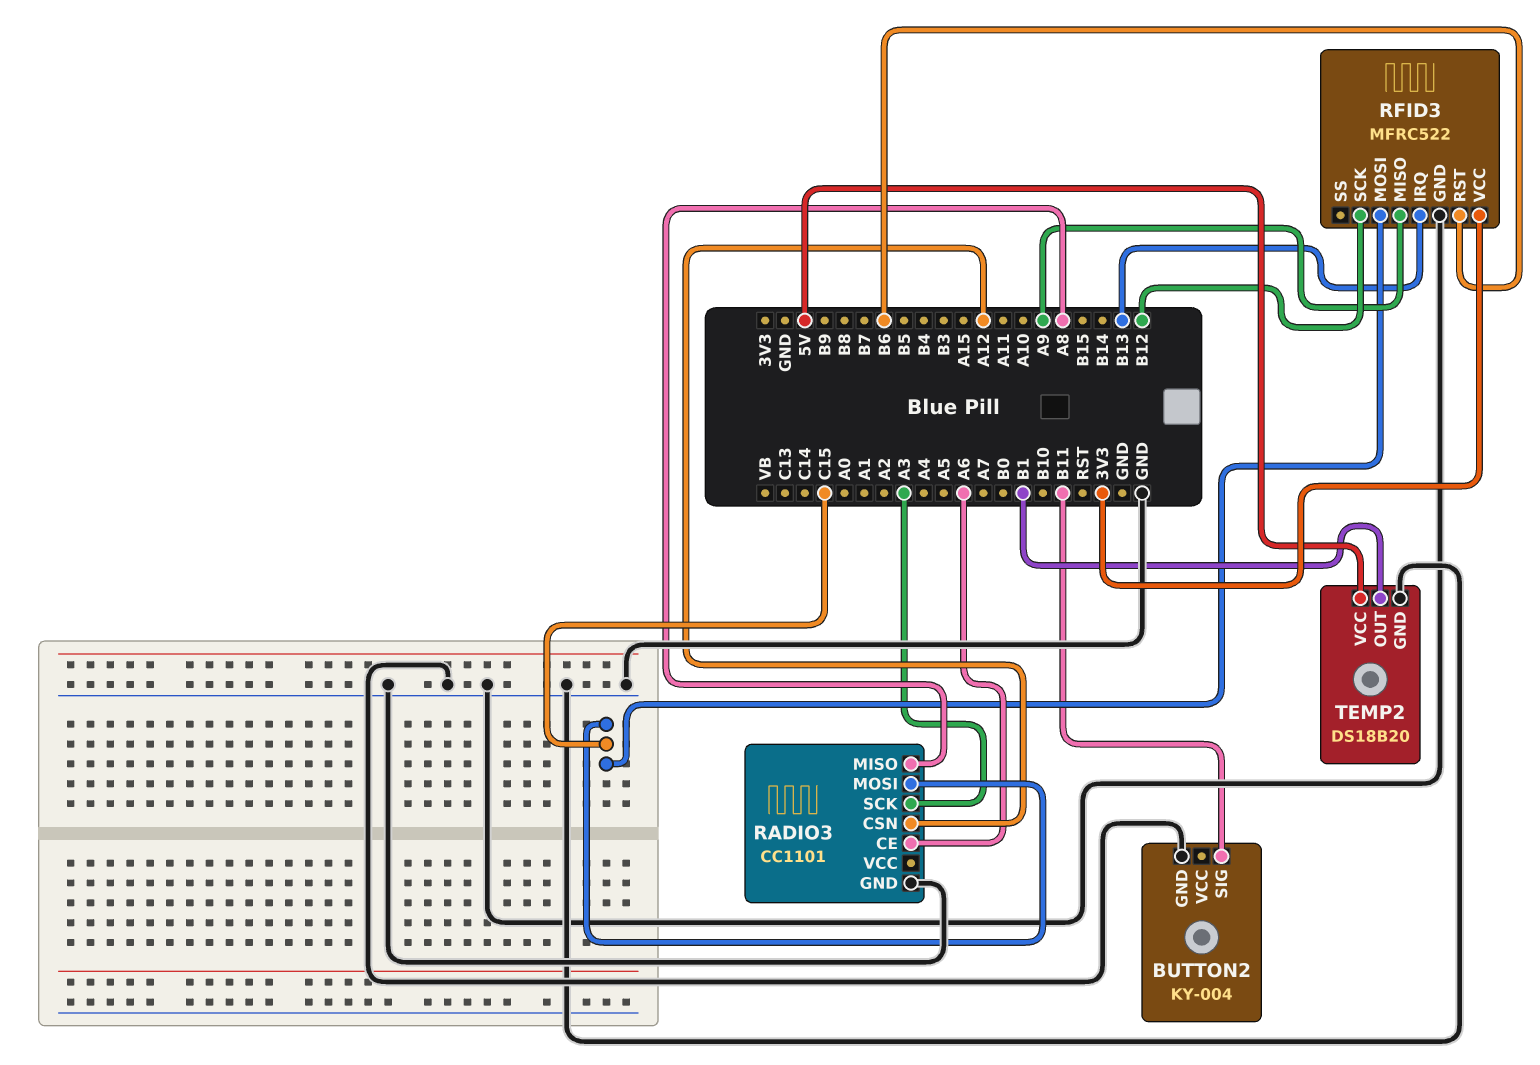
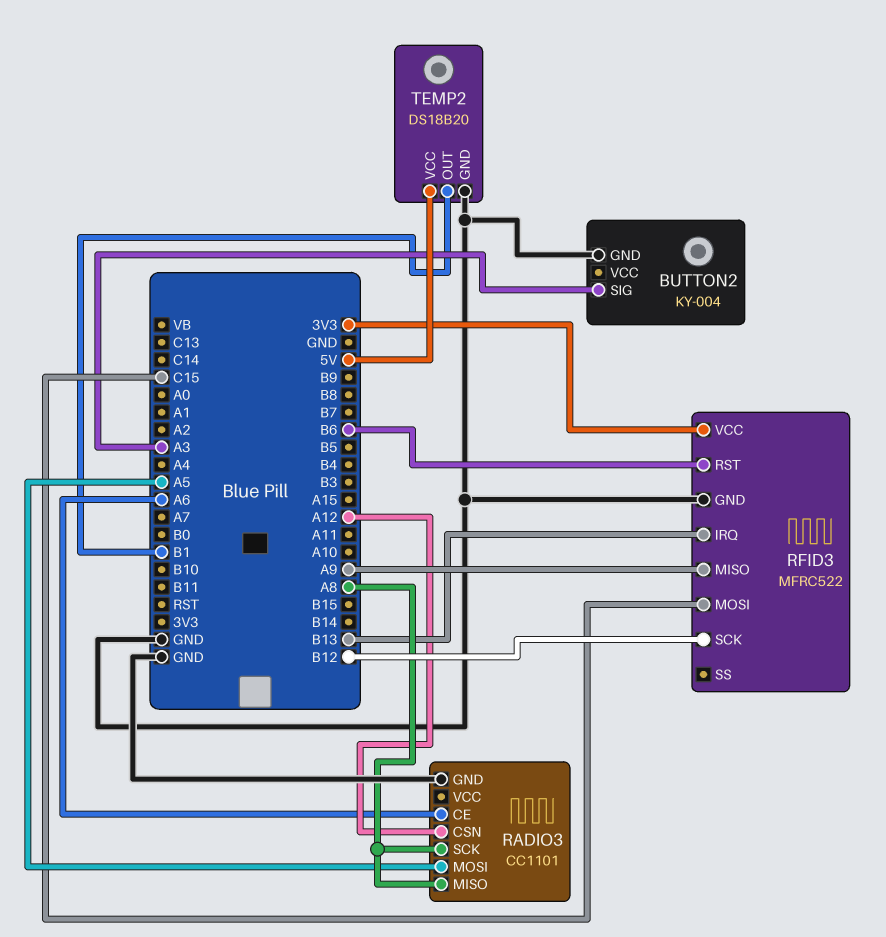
BUTTON2 pin SIG: B11 -> A3
RADIO3 pin MOSI: C15 -> A5
RADIO3 pin SCK: A3 -> A8

